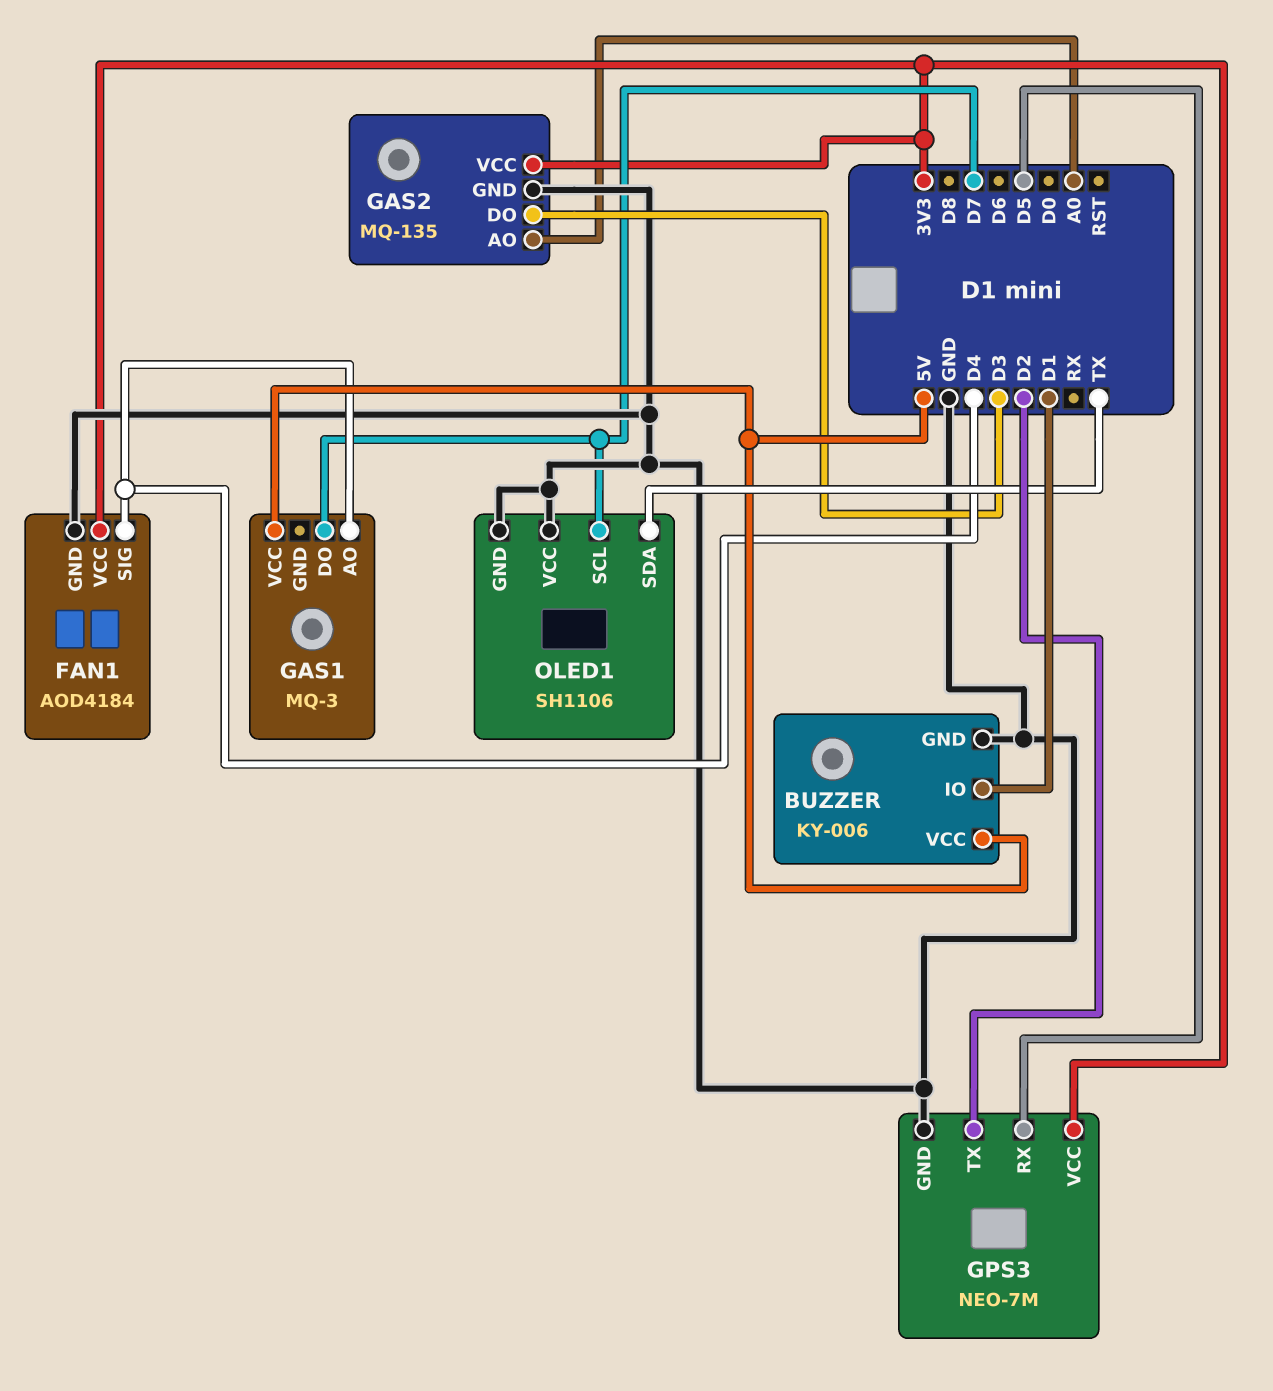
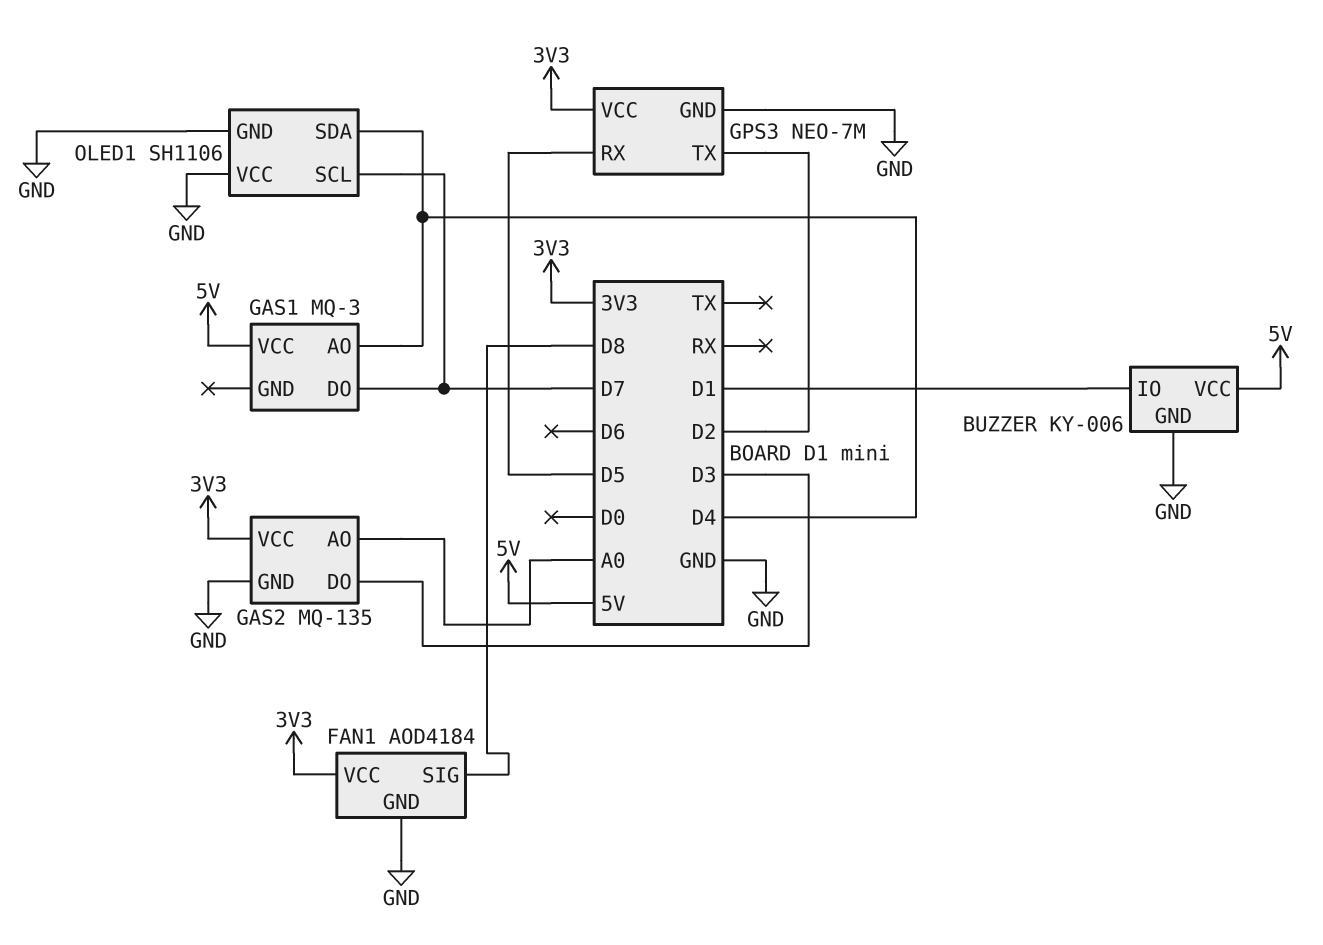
FAN1 pin SIG: D4 -> D8
OLED1 pin SDA: TX -> D4

